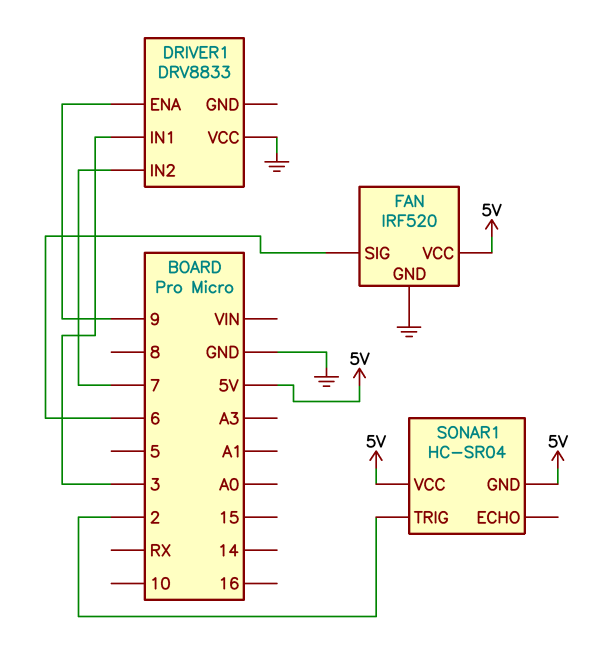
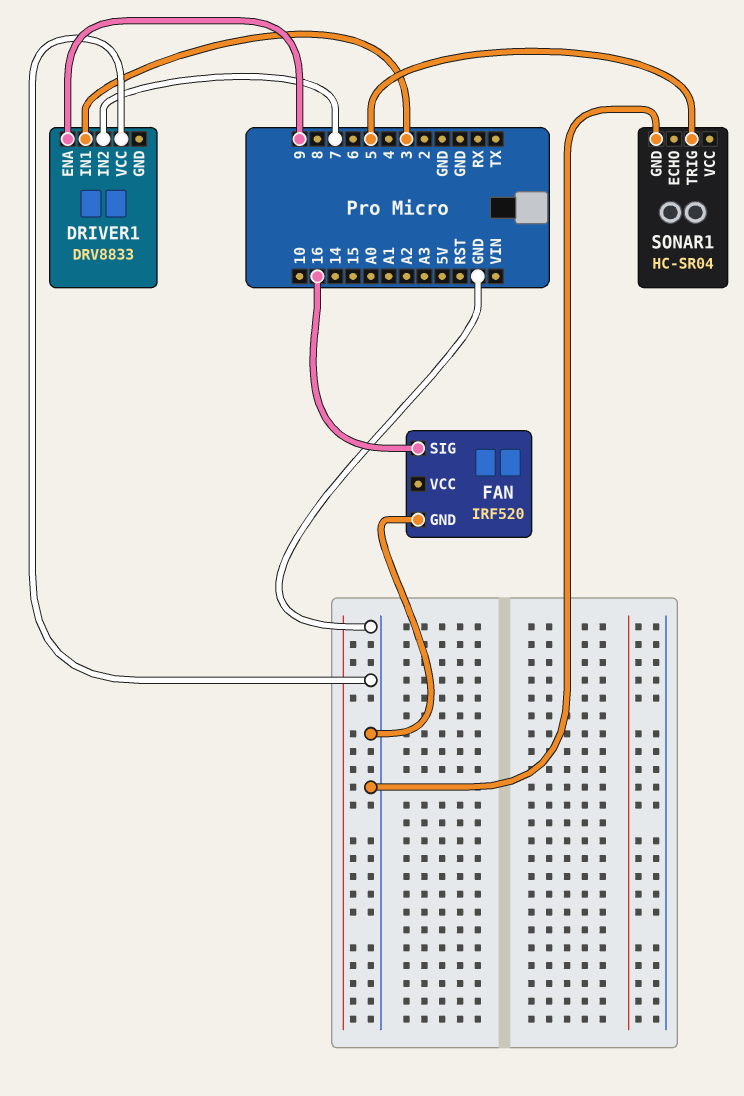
FAN pin SIG: 6 -> 16
FAN pin VCC: 5V -> none
SONAR1 pin GND: 5V -> GND
SONAR1 pin TRIG: 2 -> 5
SONAR1 pin VCC: 5V -> none

